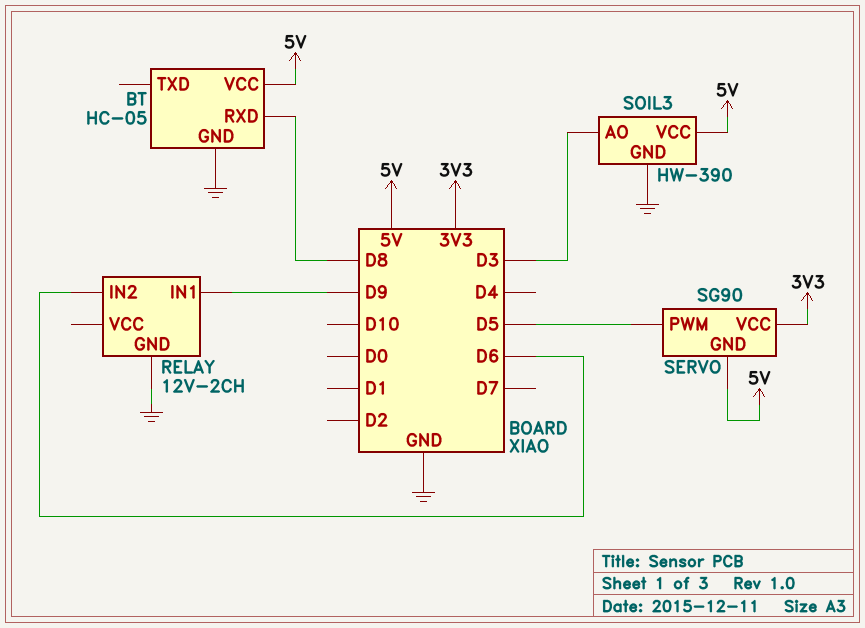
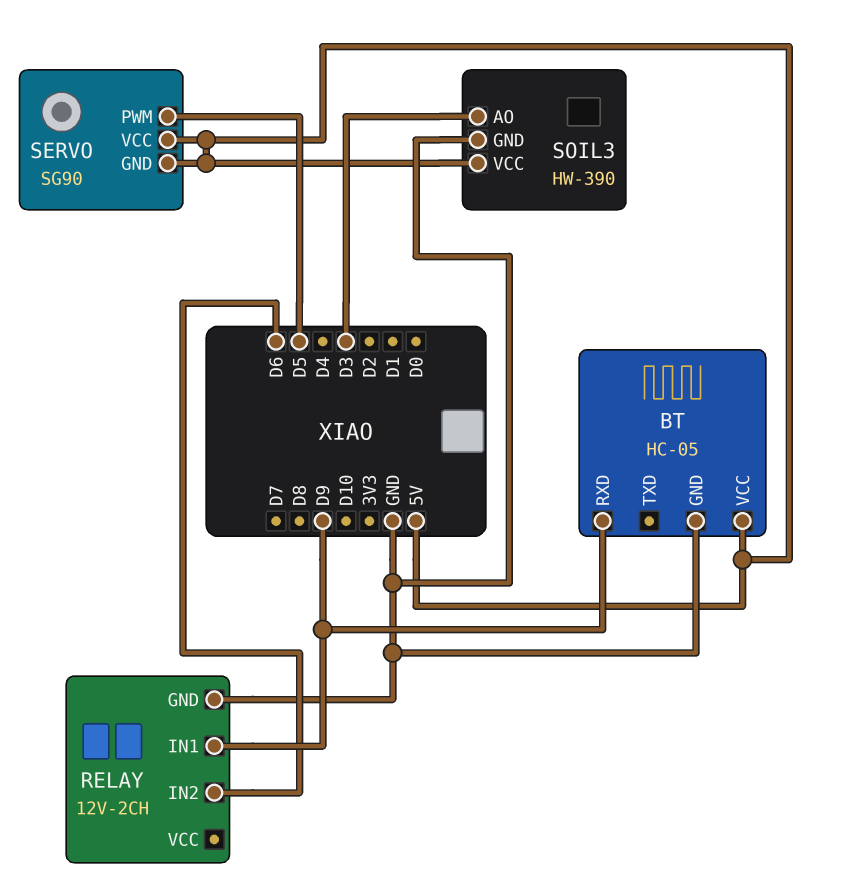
BT pin RXD: D8 -> D9
SERVO pin VCC: 3V3 -> 5V

